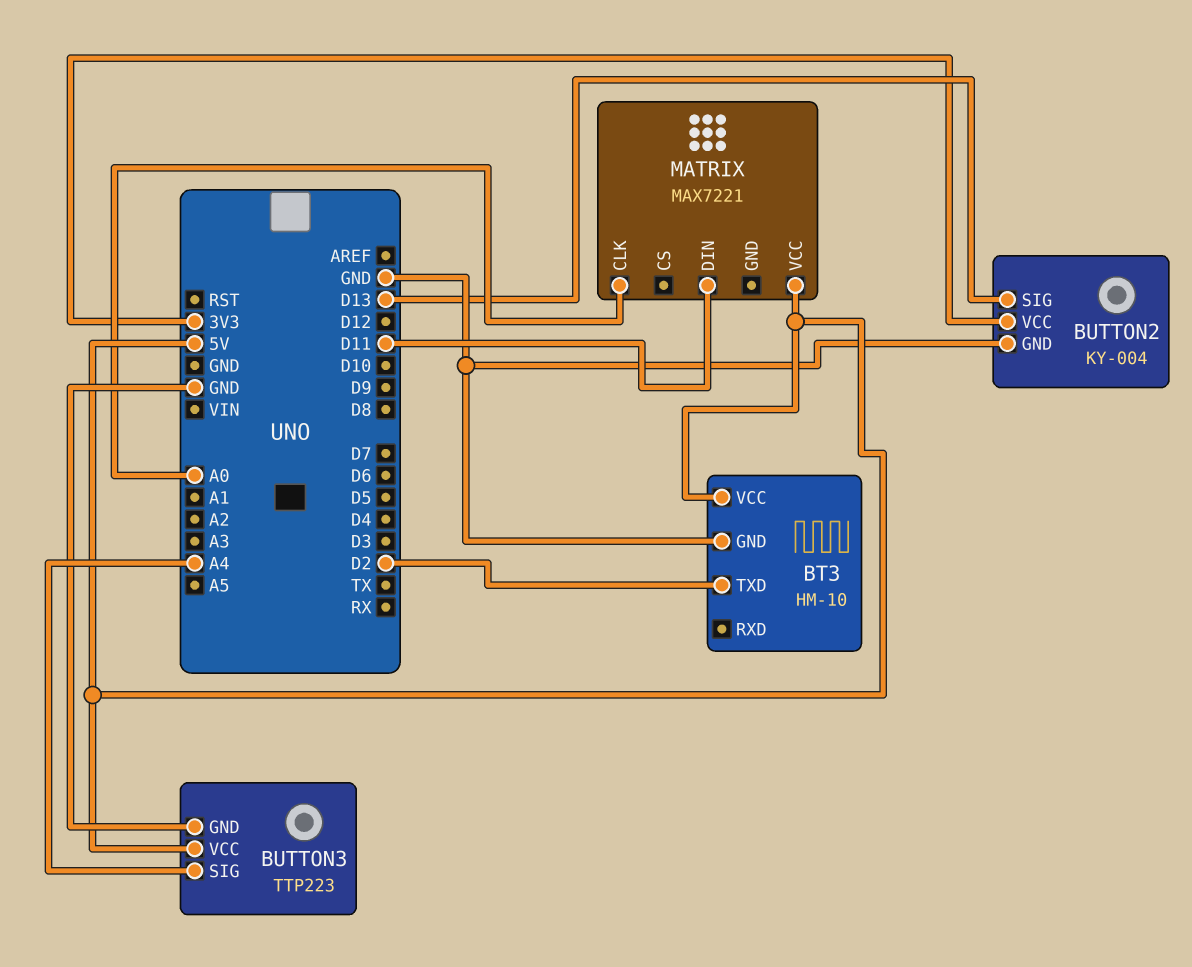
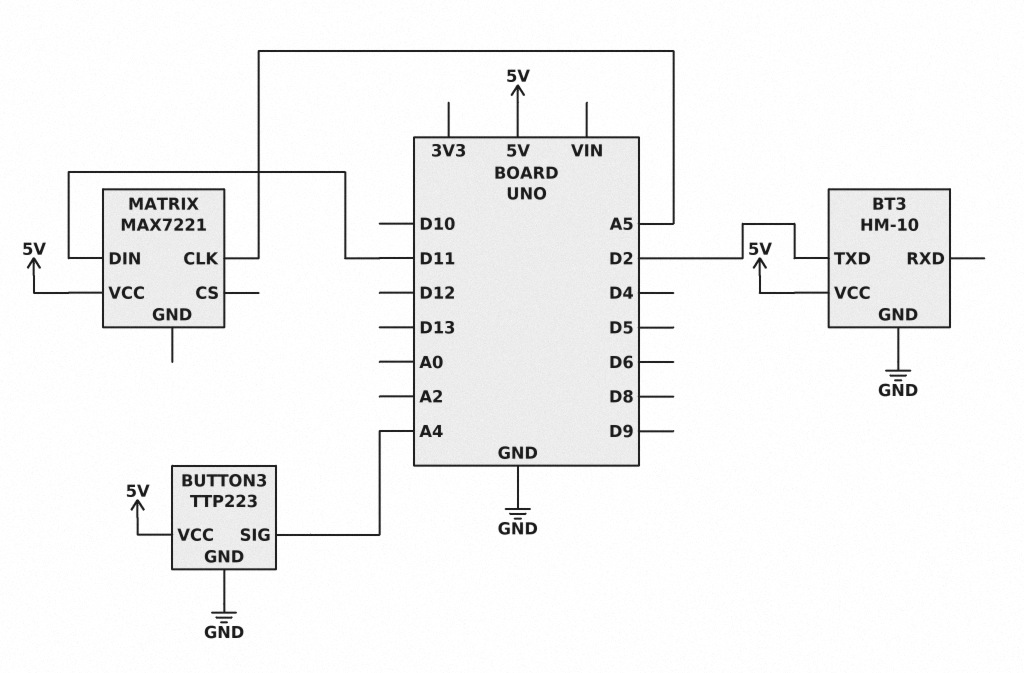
BUTTON2: KY-004 -> none
BUTTON2 pin GND: GND -> none
BUTTON2 pin SIG: D13 -> none
BUTTON2 pin VCC: 3V3 -> none
MATRIX pin CLK: A0 -> A5

